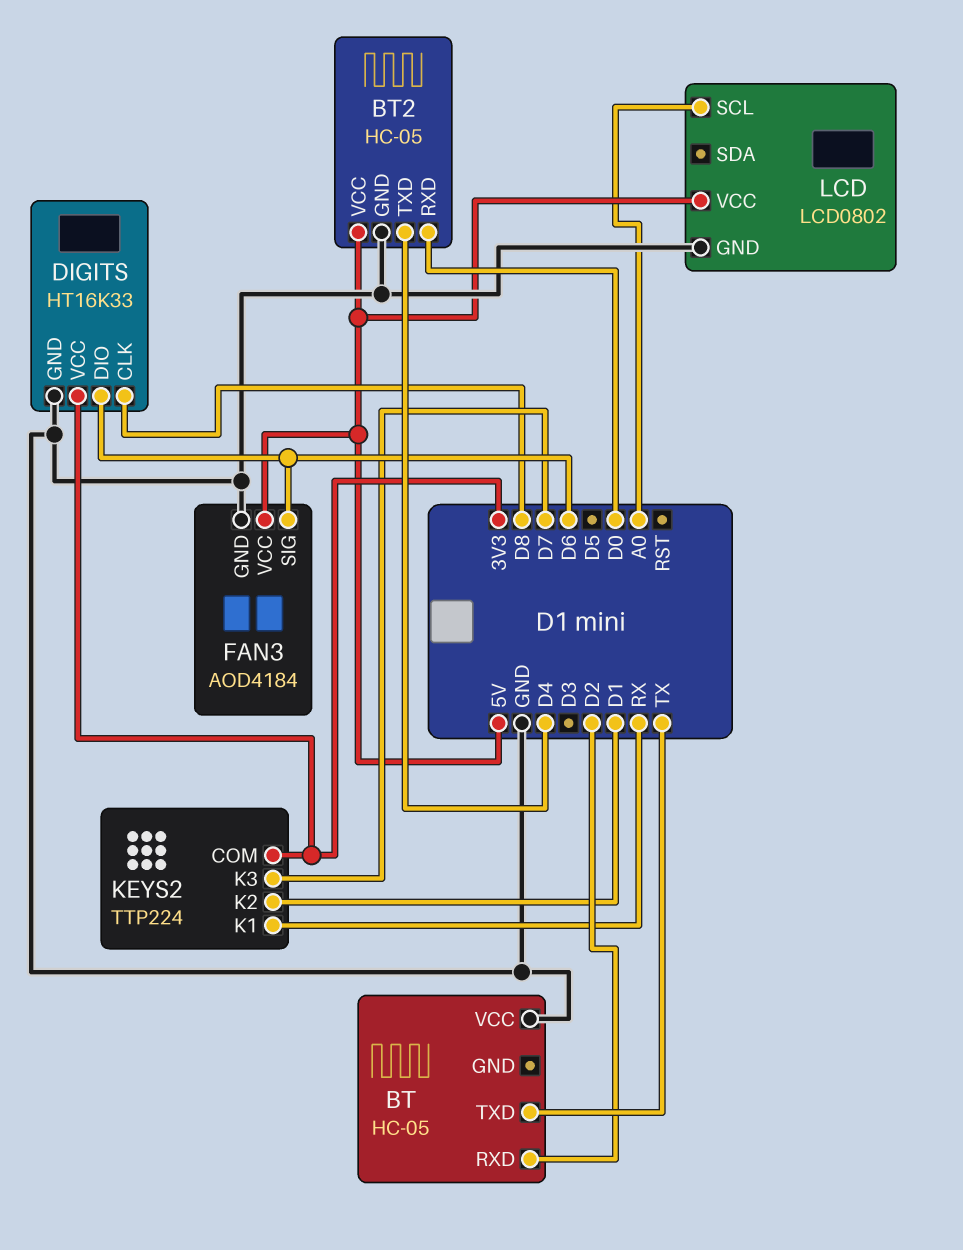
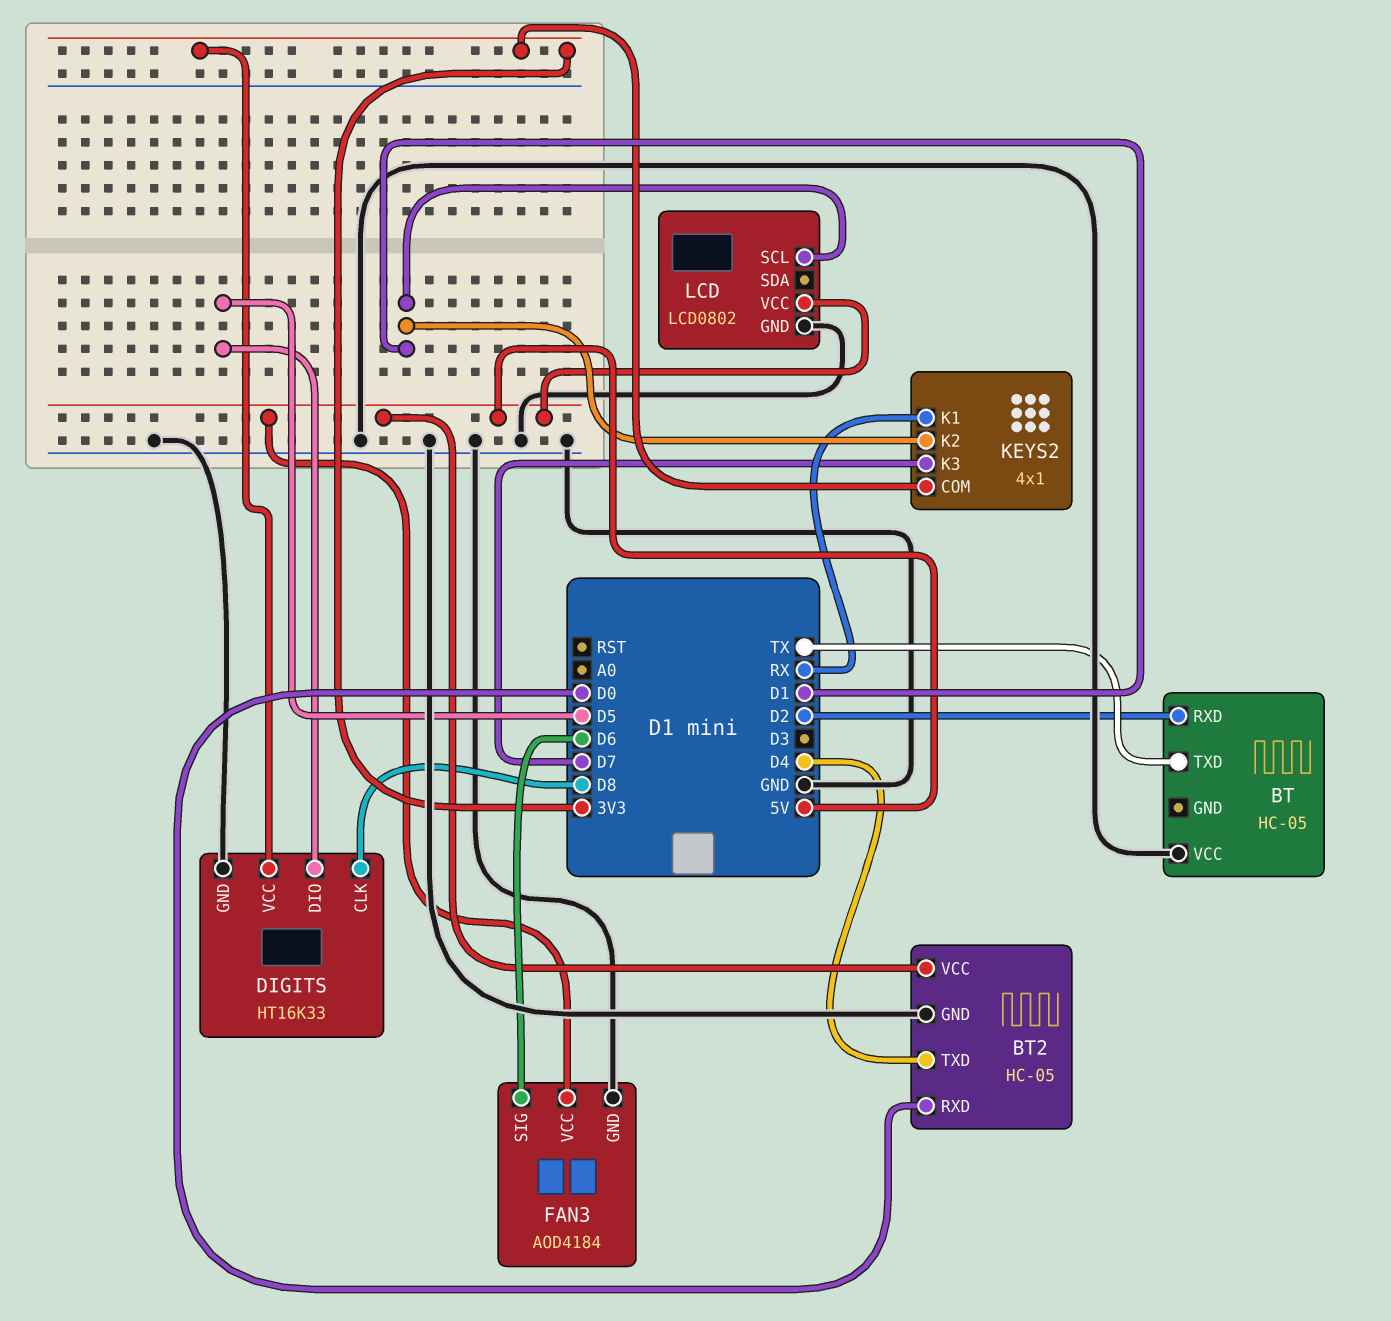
DIGITS pin DIO: D6 -> D5
KEYS2: TTP224 -> 4x1
LCD pin SCL: A0 -> D1

